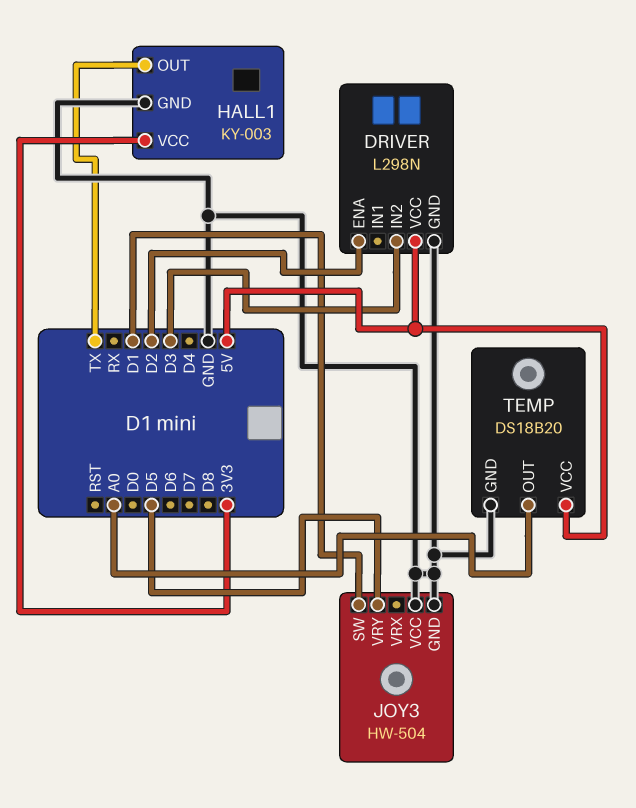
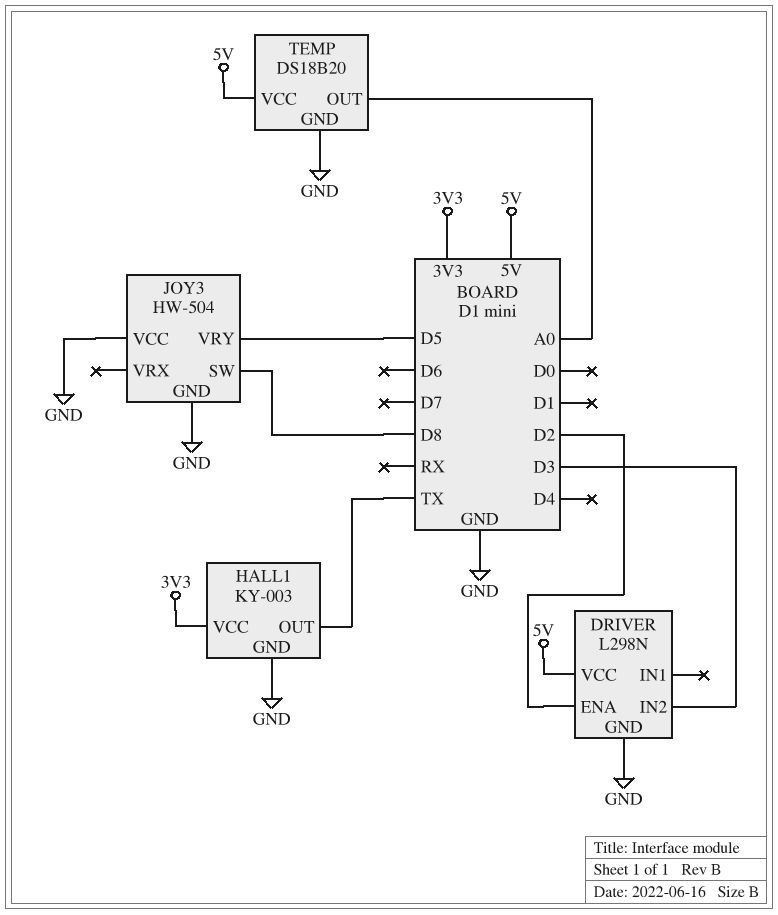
JOY3 pin SW: D1 -> D8

